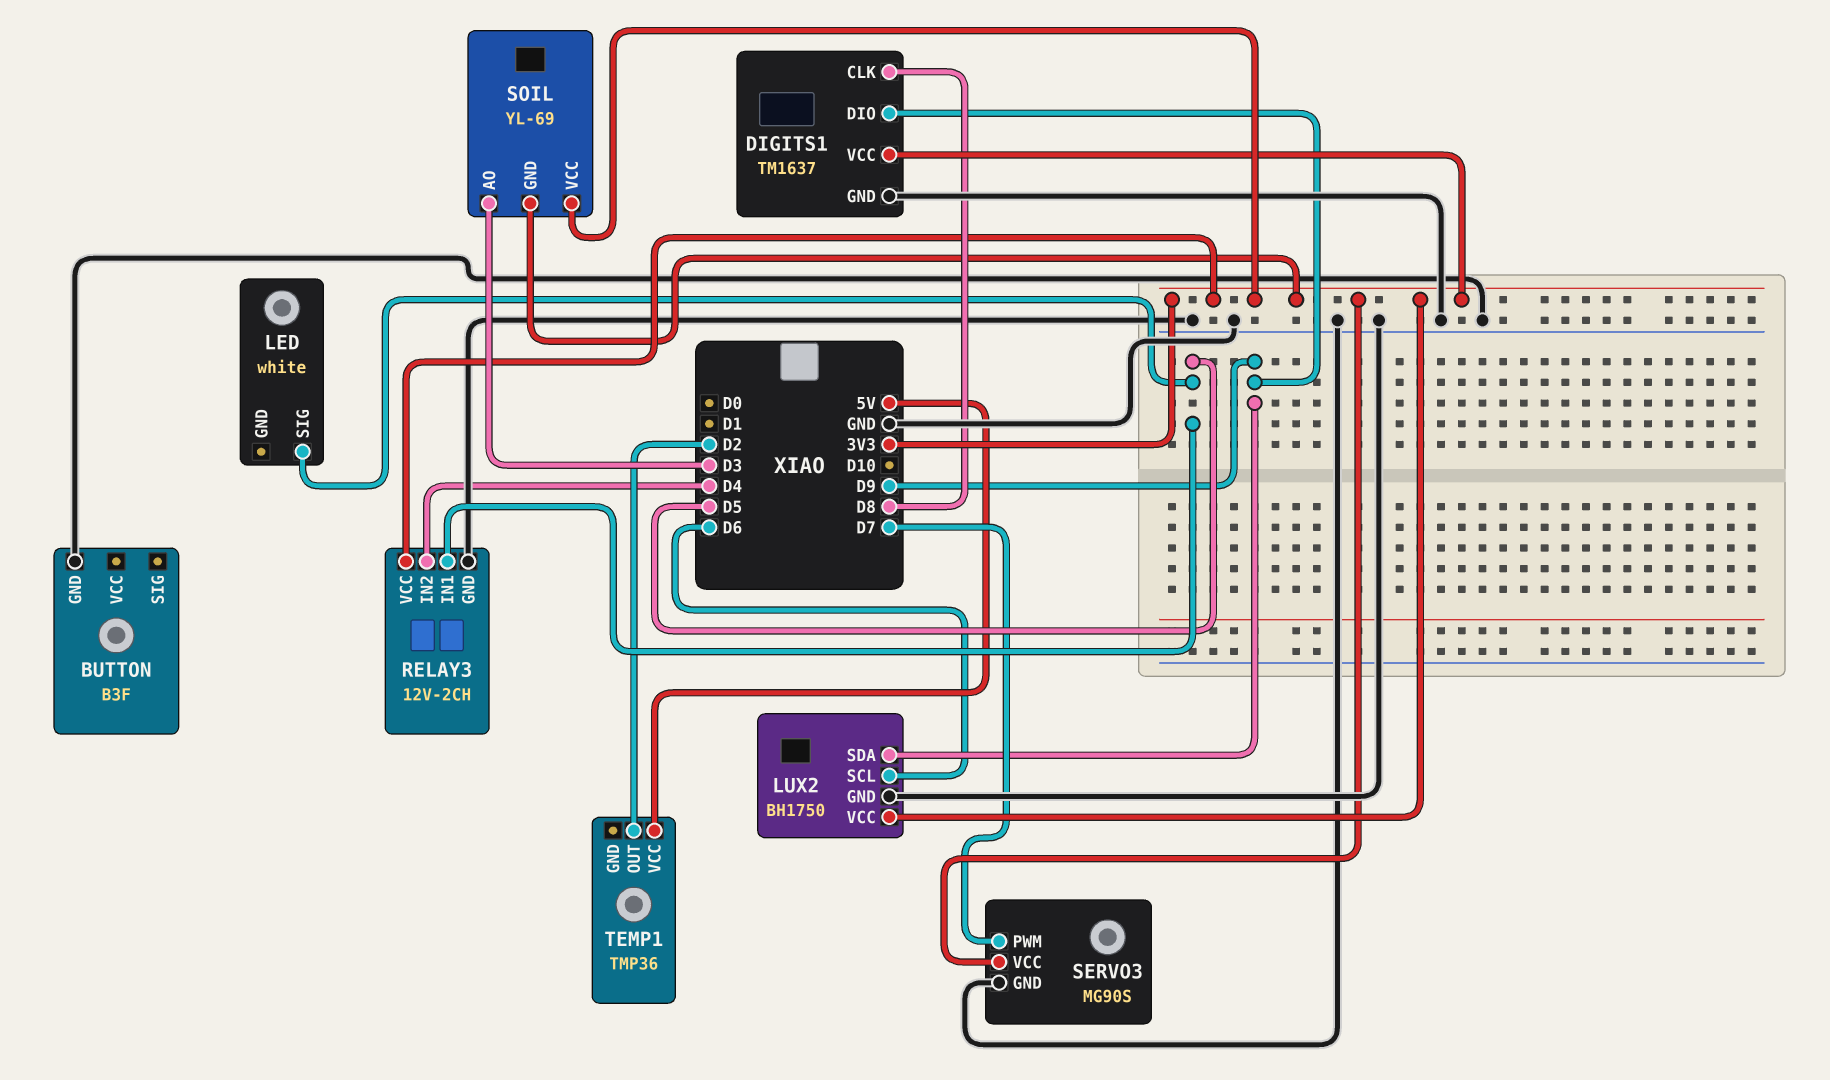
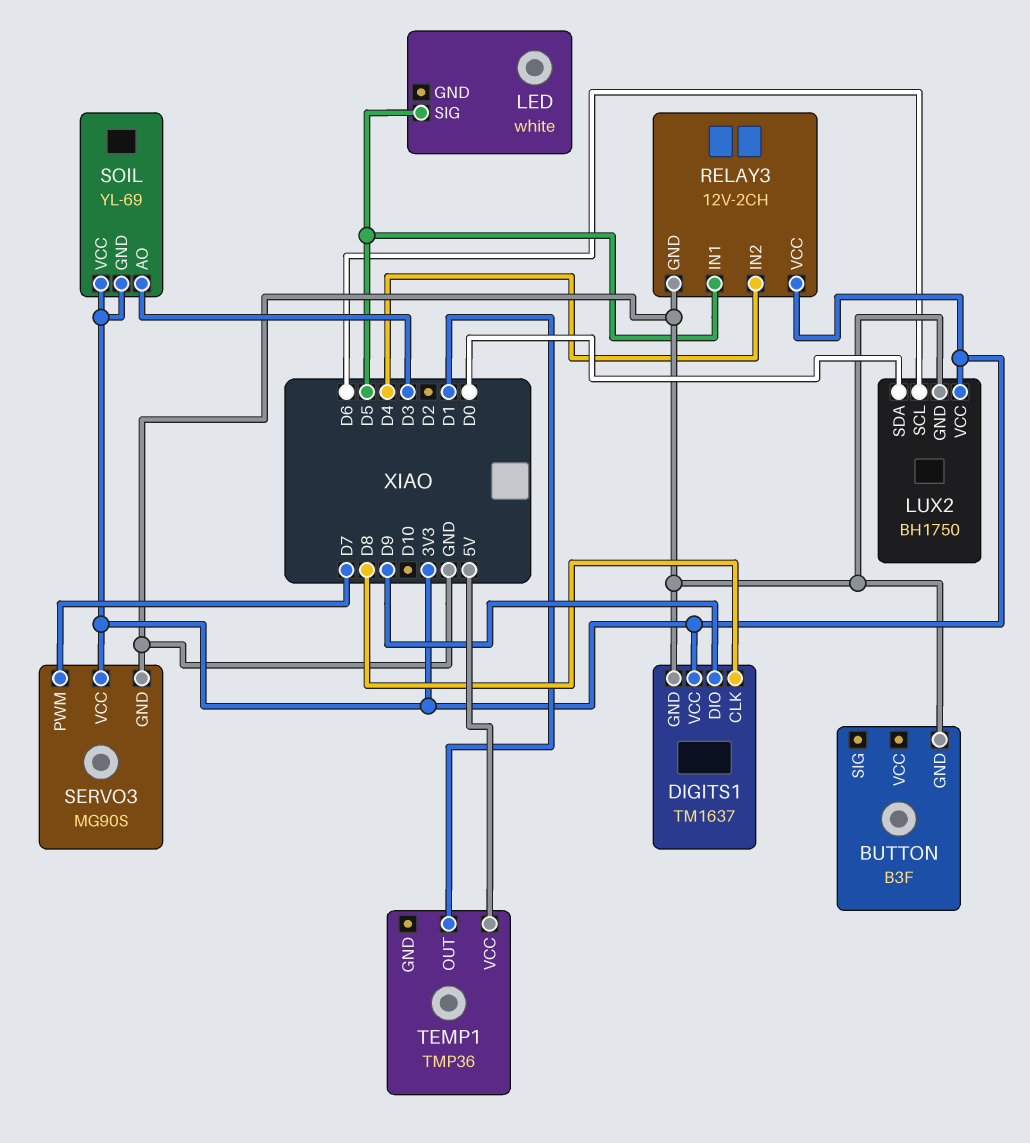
LUX2 pin SDA: D9 -> D0
TEMP1 pin OUT: D2 -> D1

